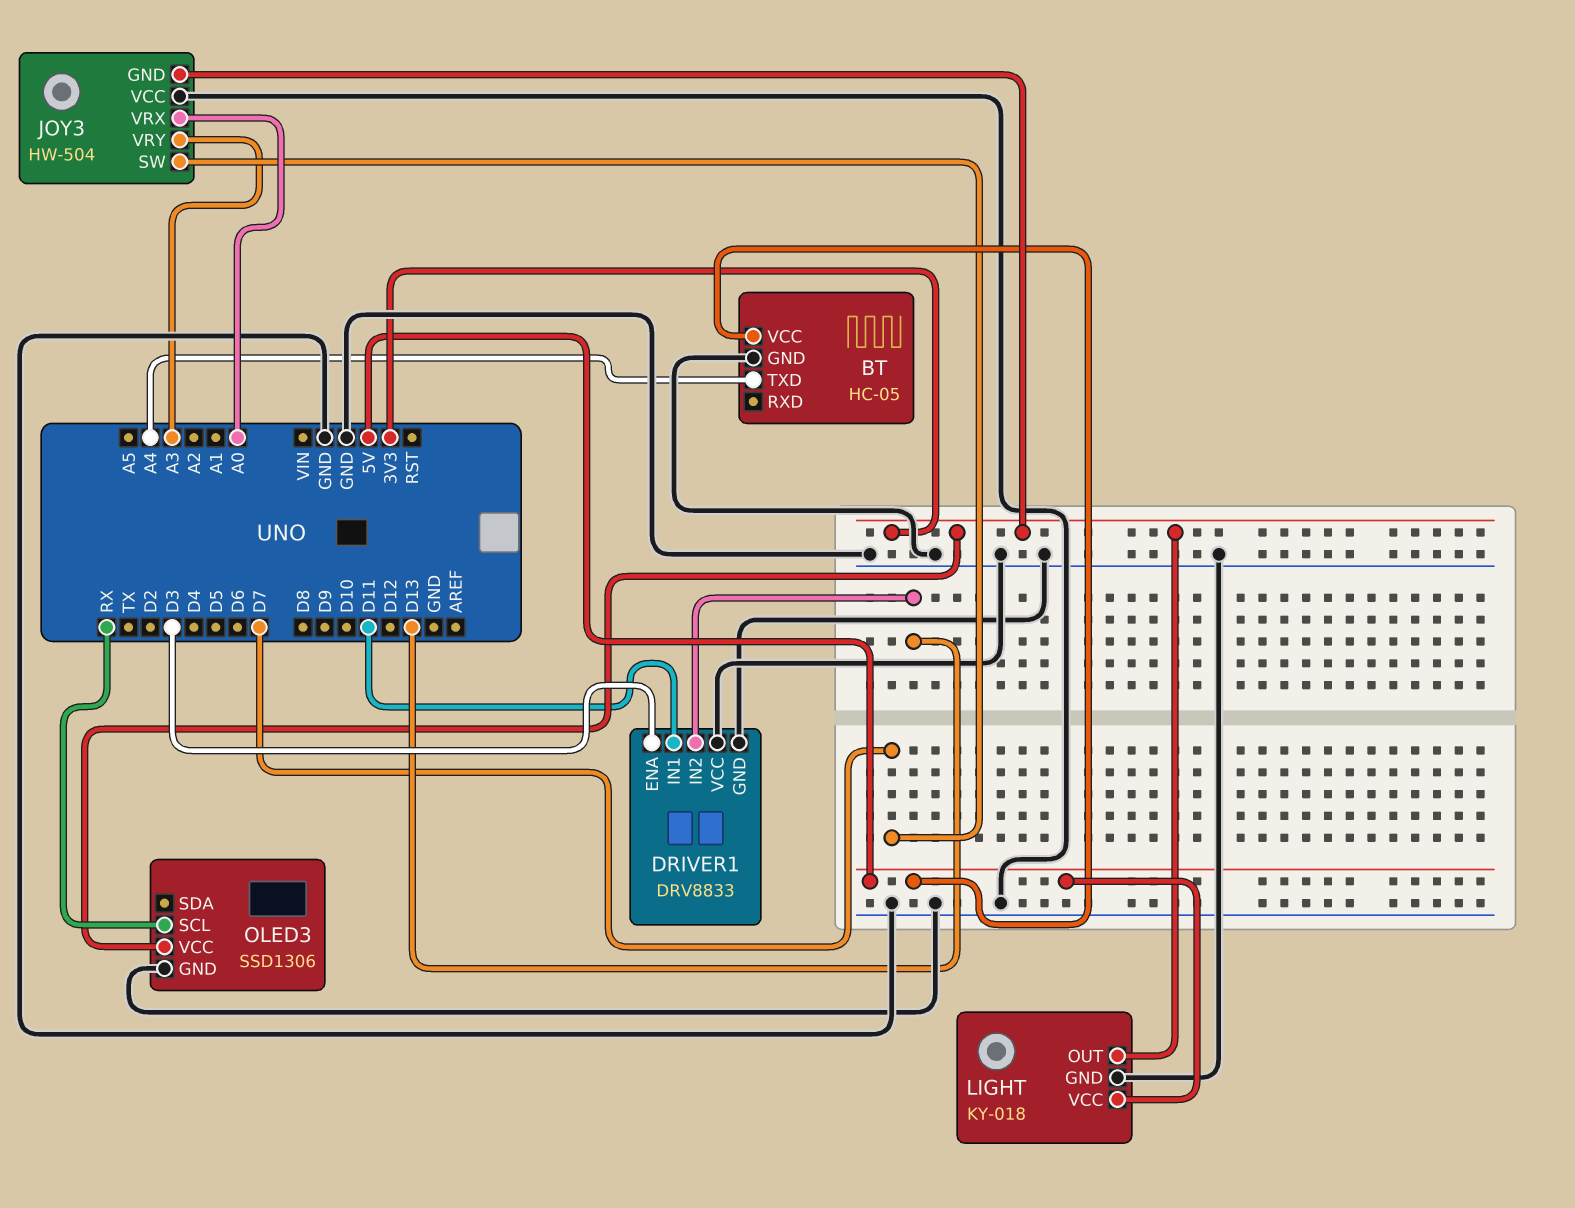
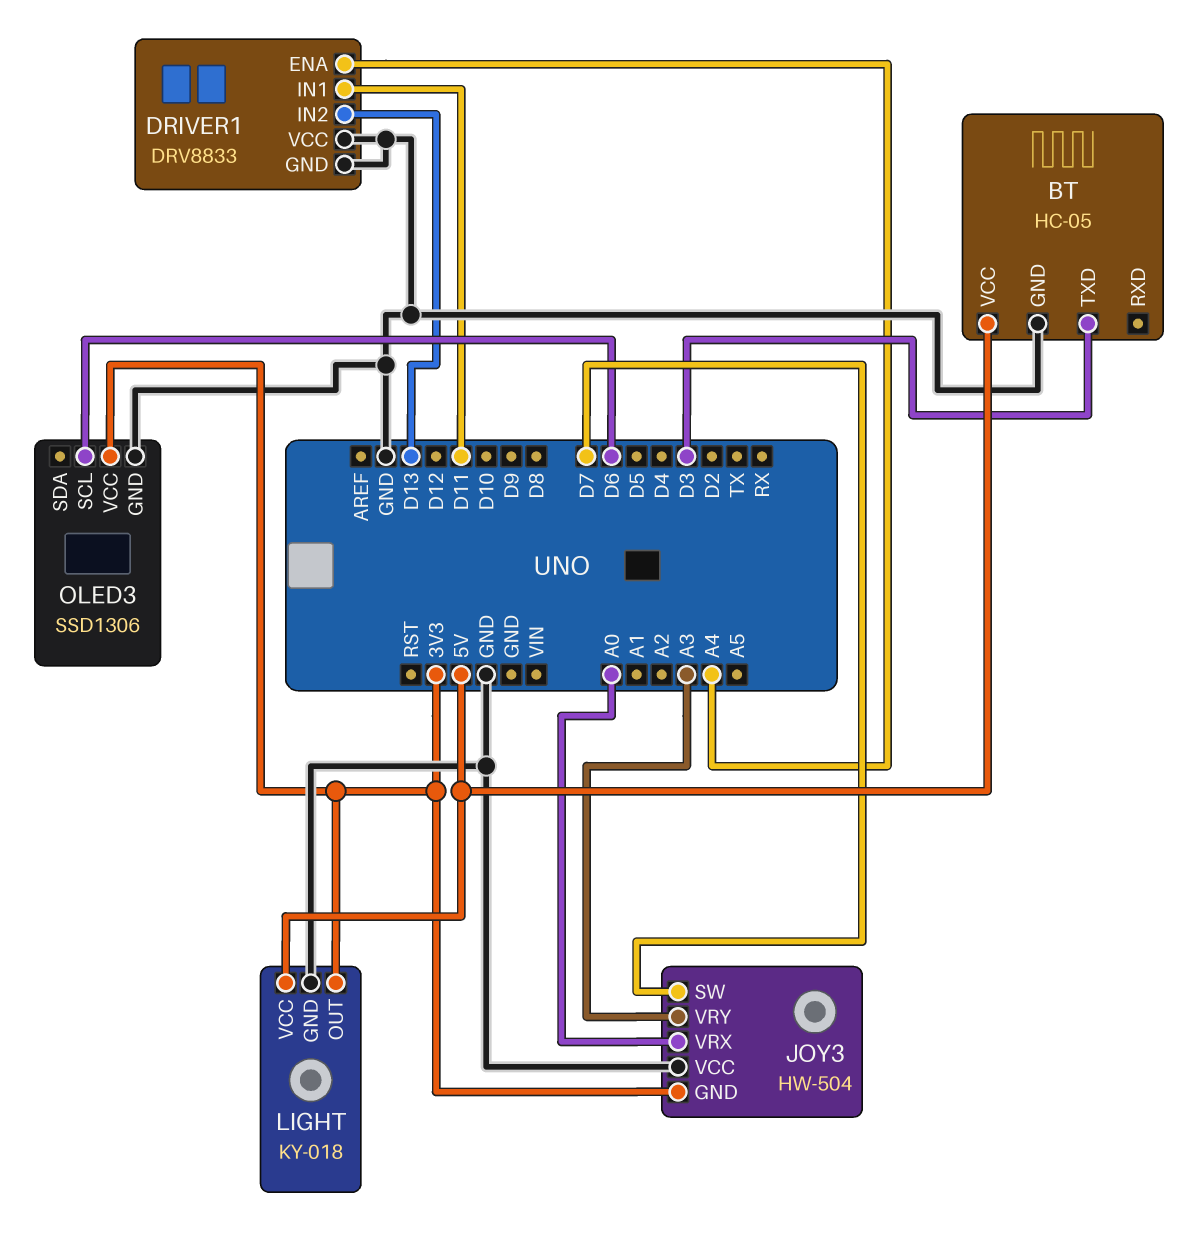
BT pin TXD: A4 -> D3
DRIVER1 pin ENA: D3 -> A4
OLED3 pin SCL: RX -> D6

